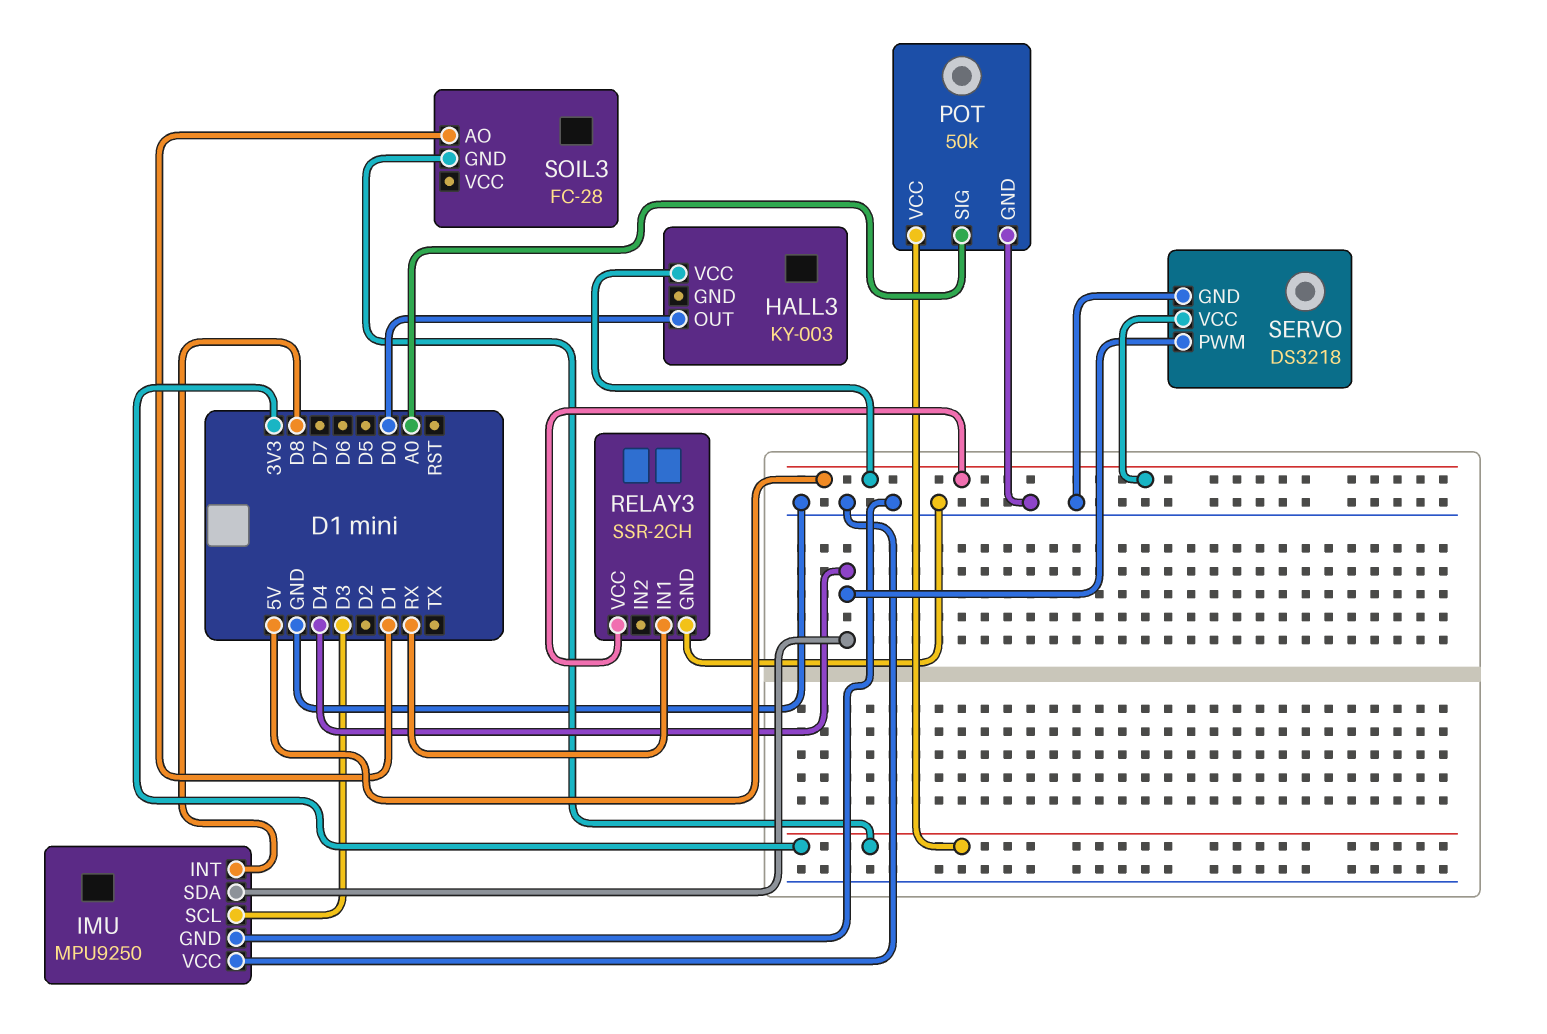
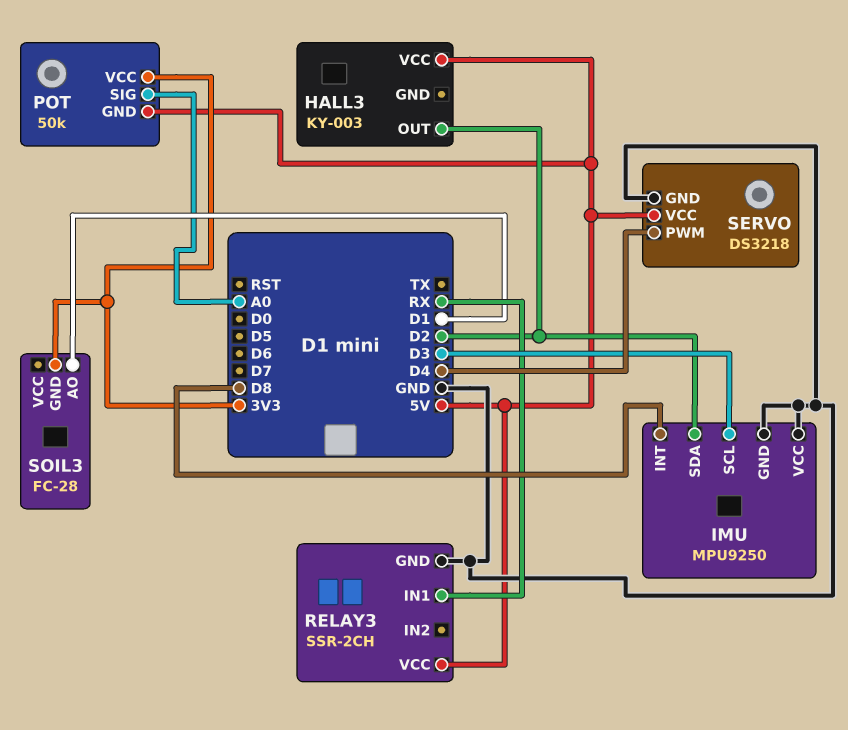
HALL3 pin OUT: D0 -> D2
IMU pin SDA: D4 -> D2
POT pin GND: GND -> 5V

